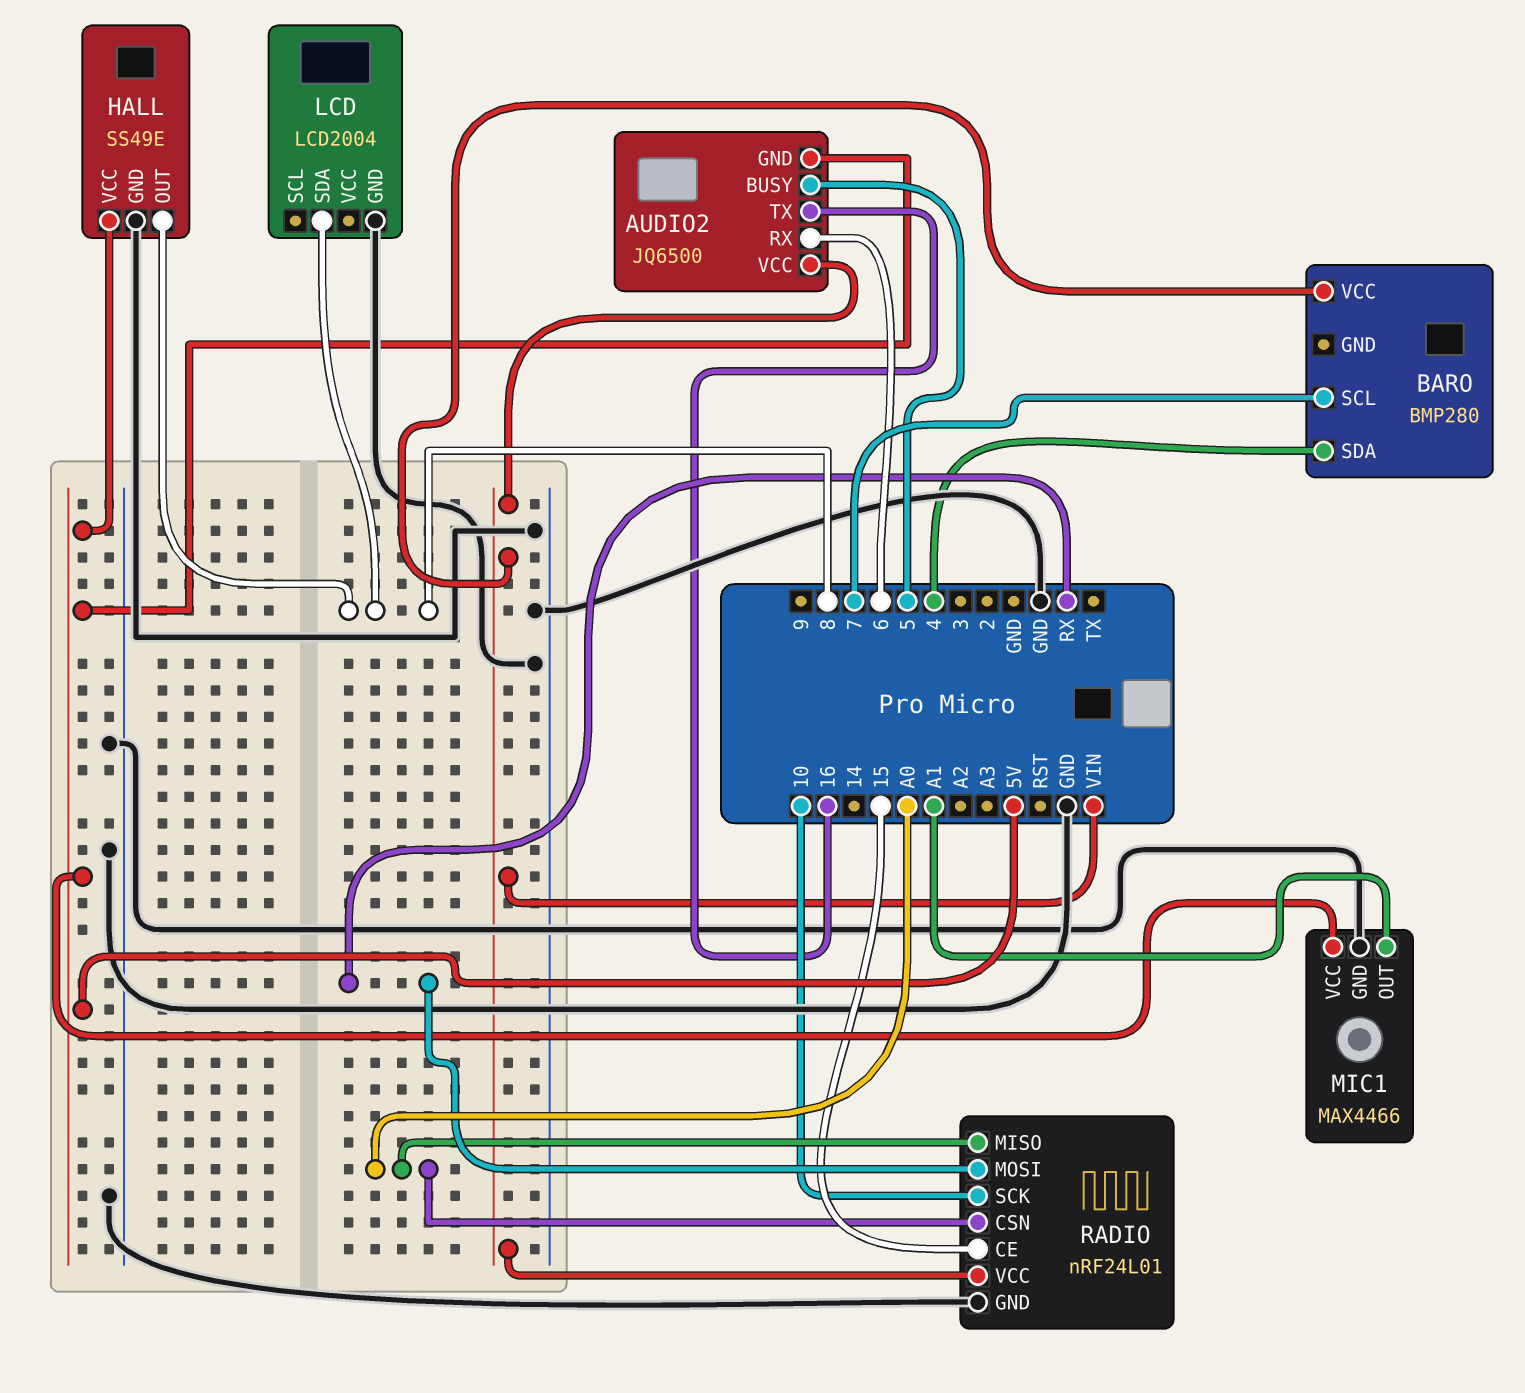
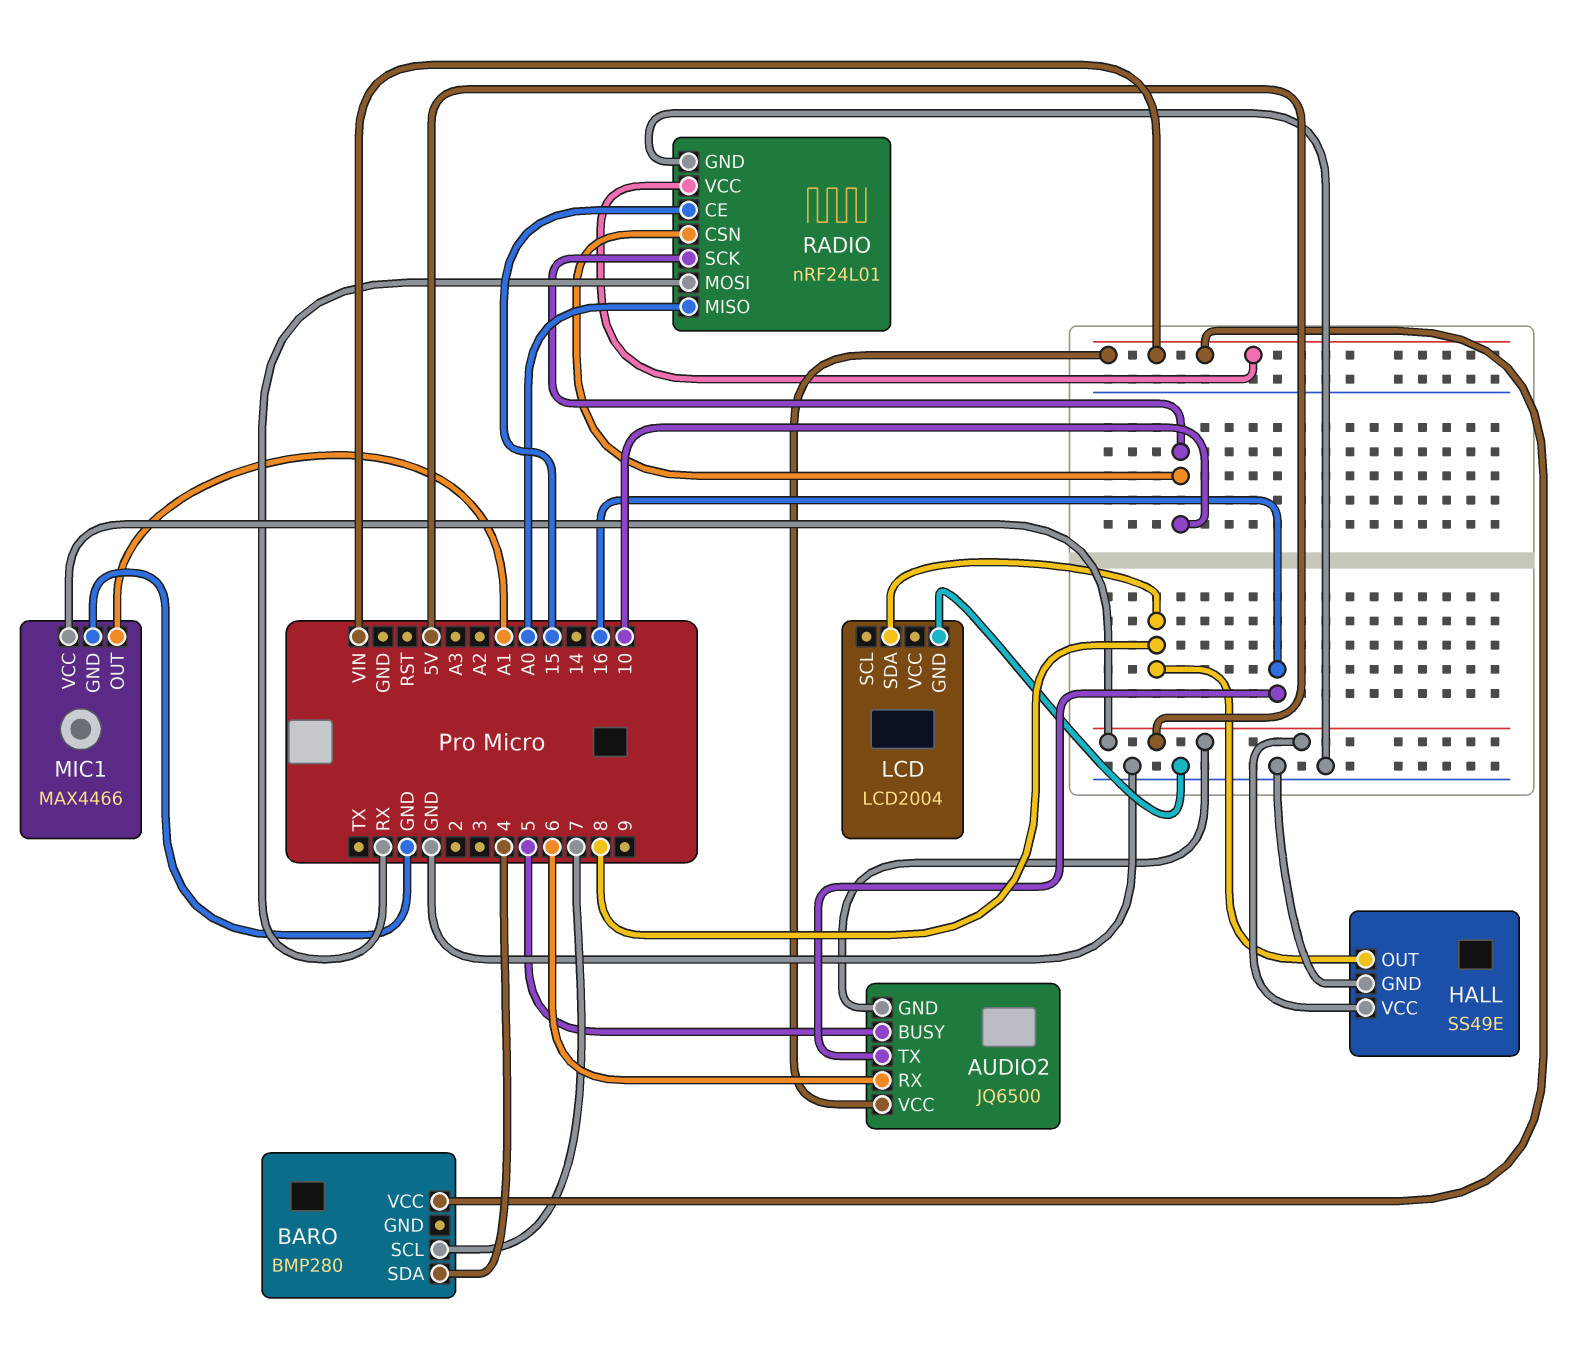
RADIO pin CSN: A0 -> 10

